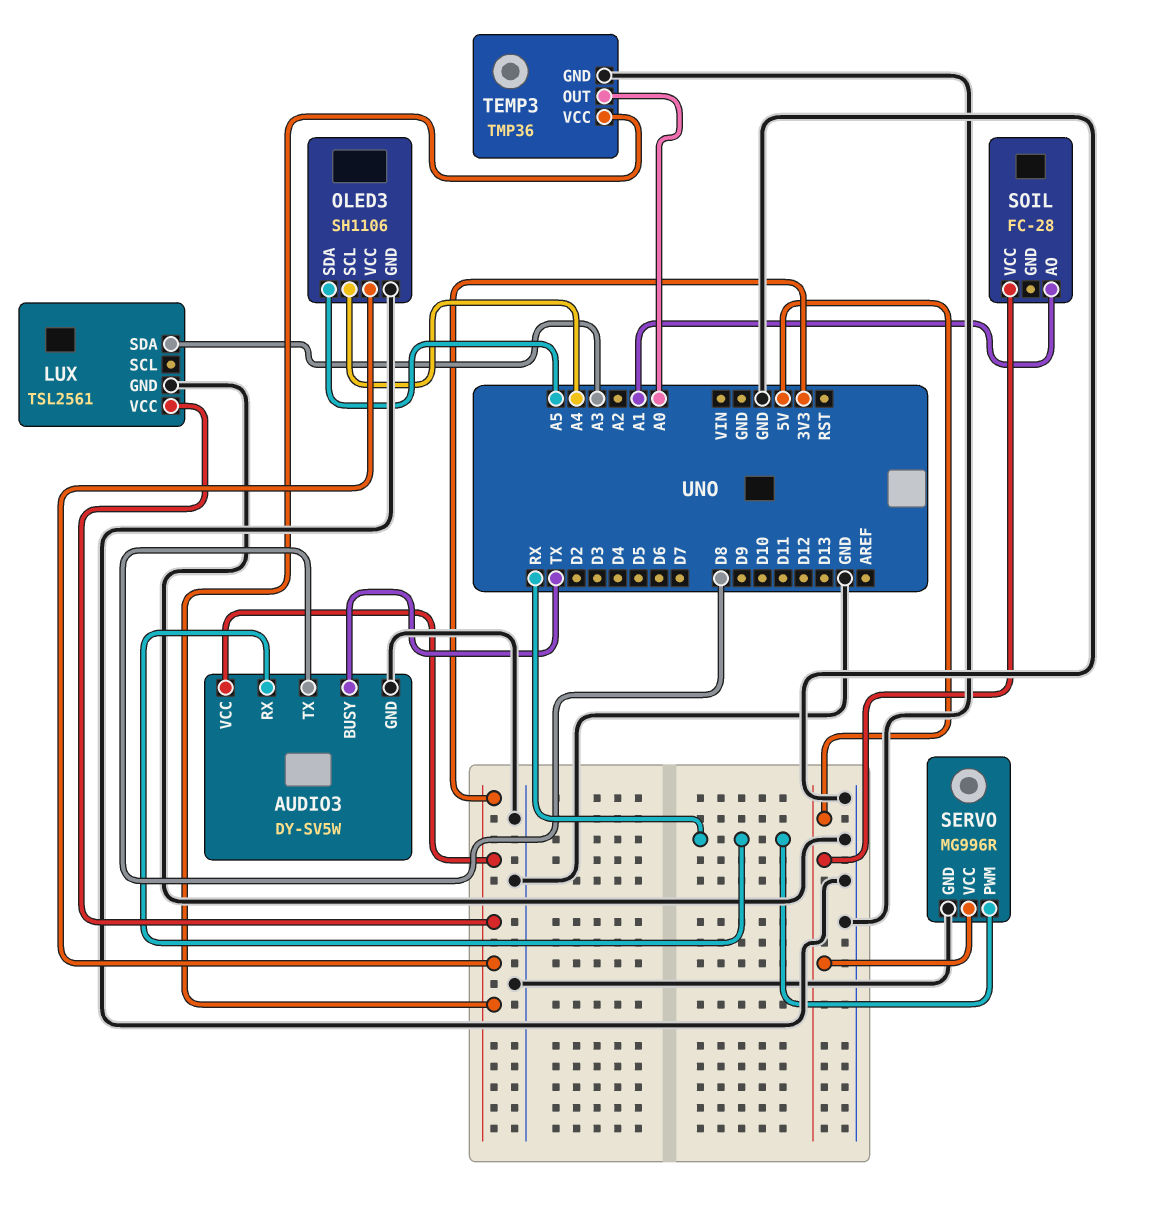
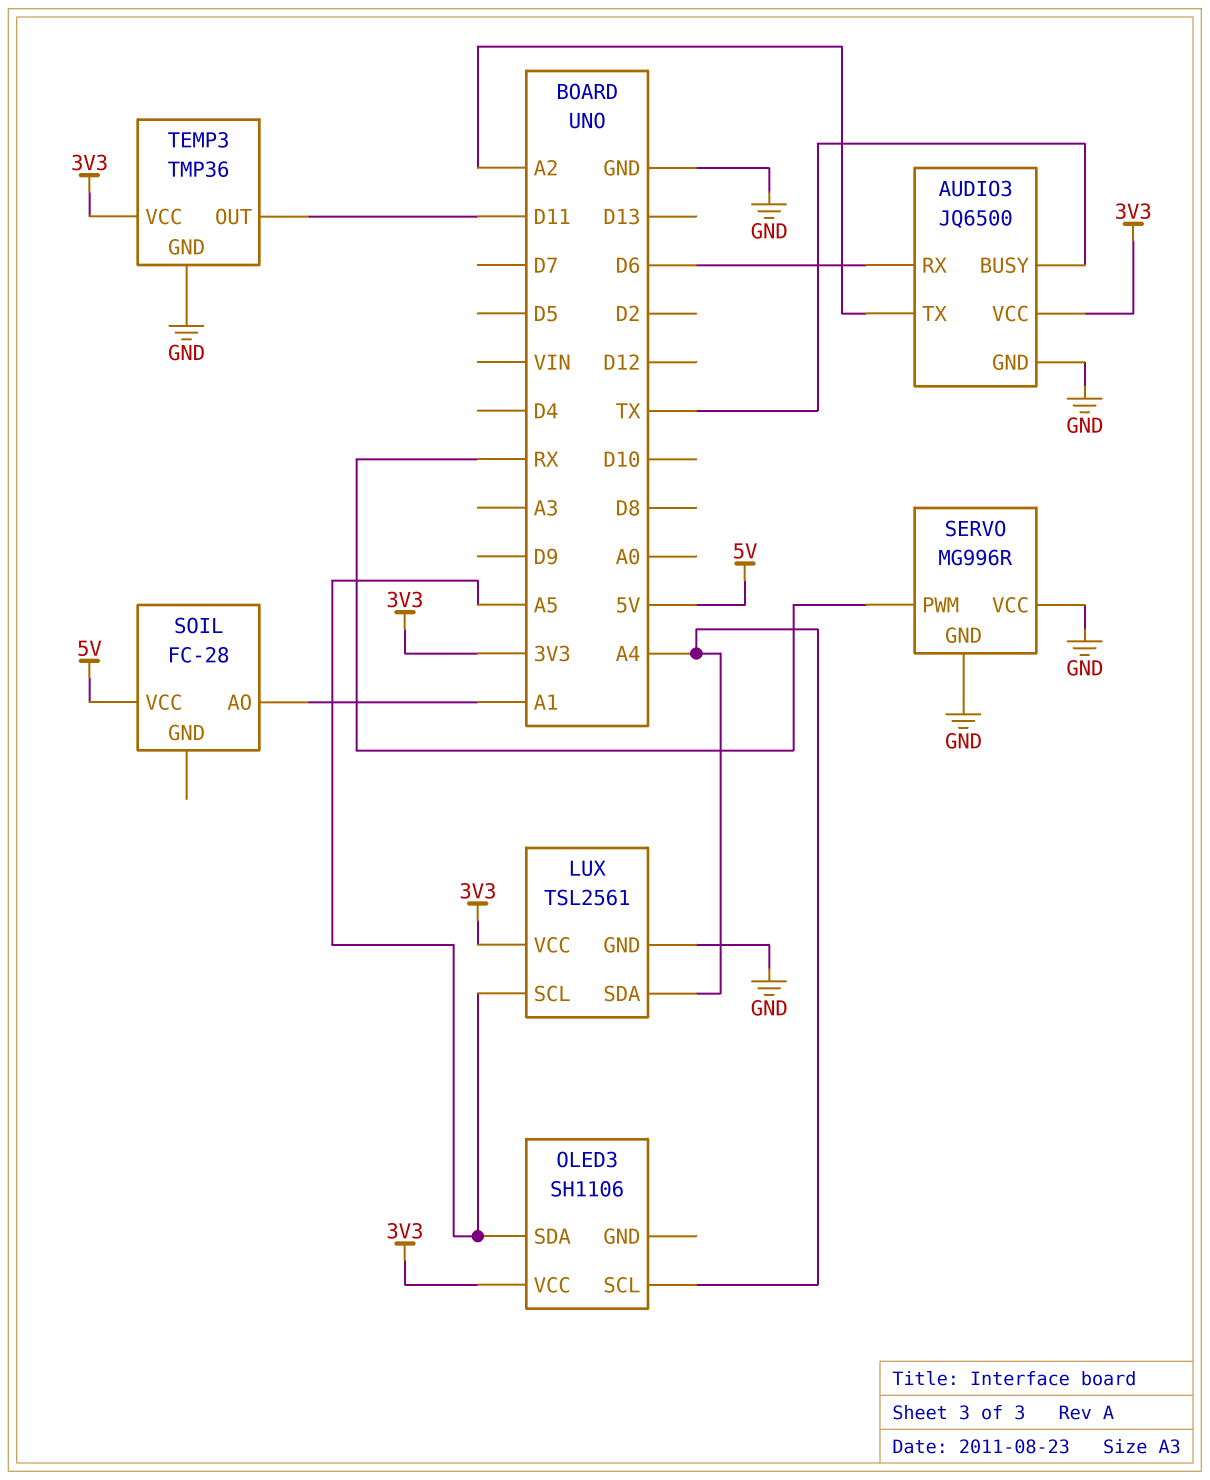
AUDIO3: DY-SV5W -> JQ6500
AUDIO3 pin RX: RX -> D6
AUDIO3 pin TX: D8 -> A2
LUX pin SCL: none -> A5
LUX pin SDA: A3 -> A4
OLED3 pin GND: GND -> none
SERVO pin VCC: 5V -> GND
TEMP3 pin OUT: A0 -> D11

